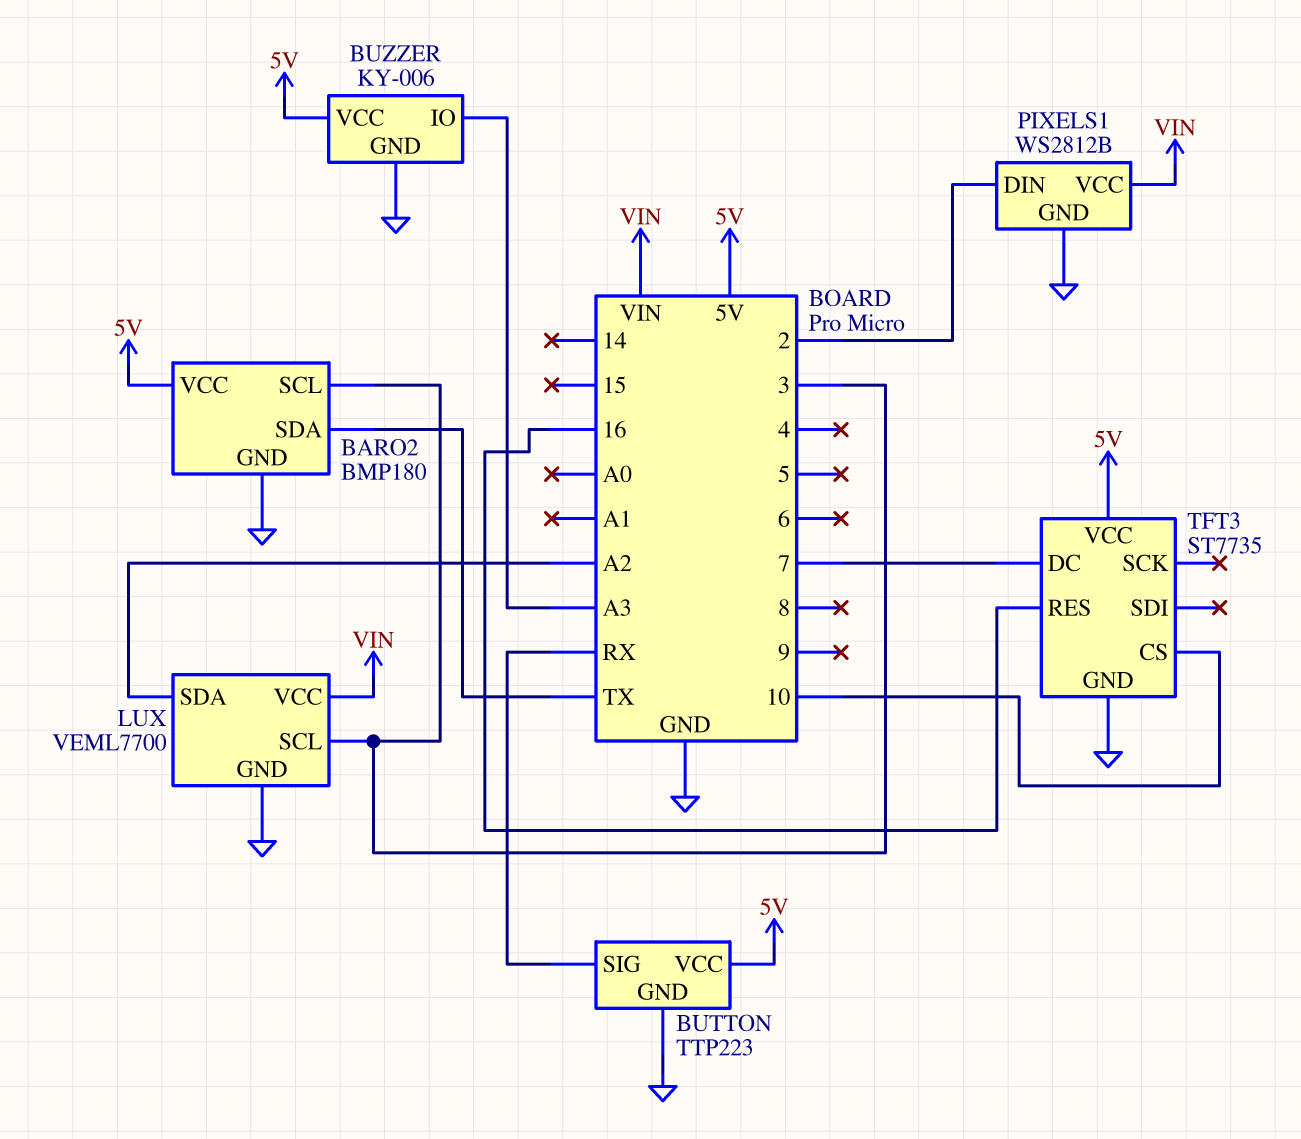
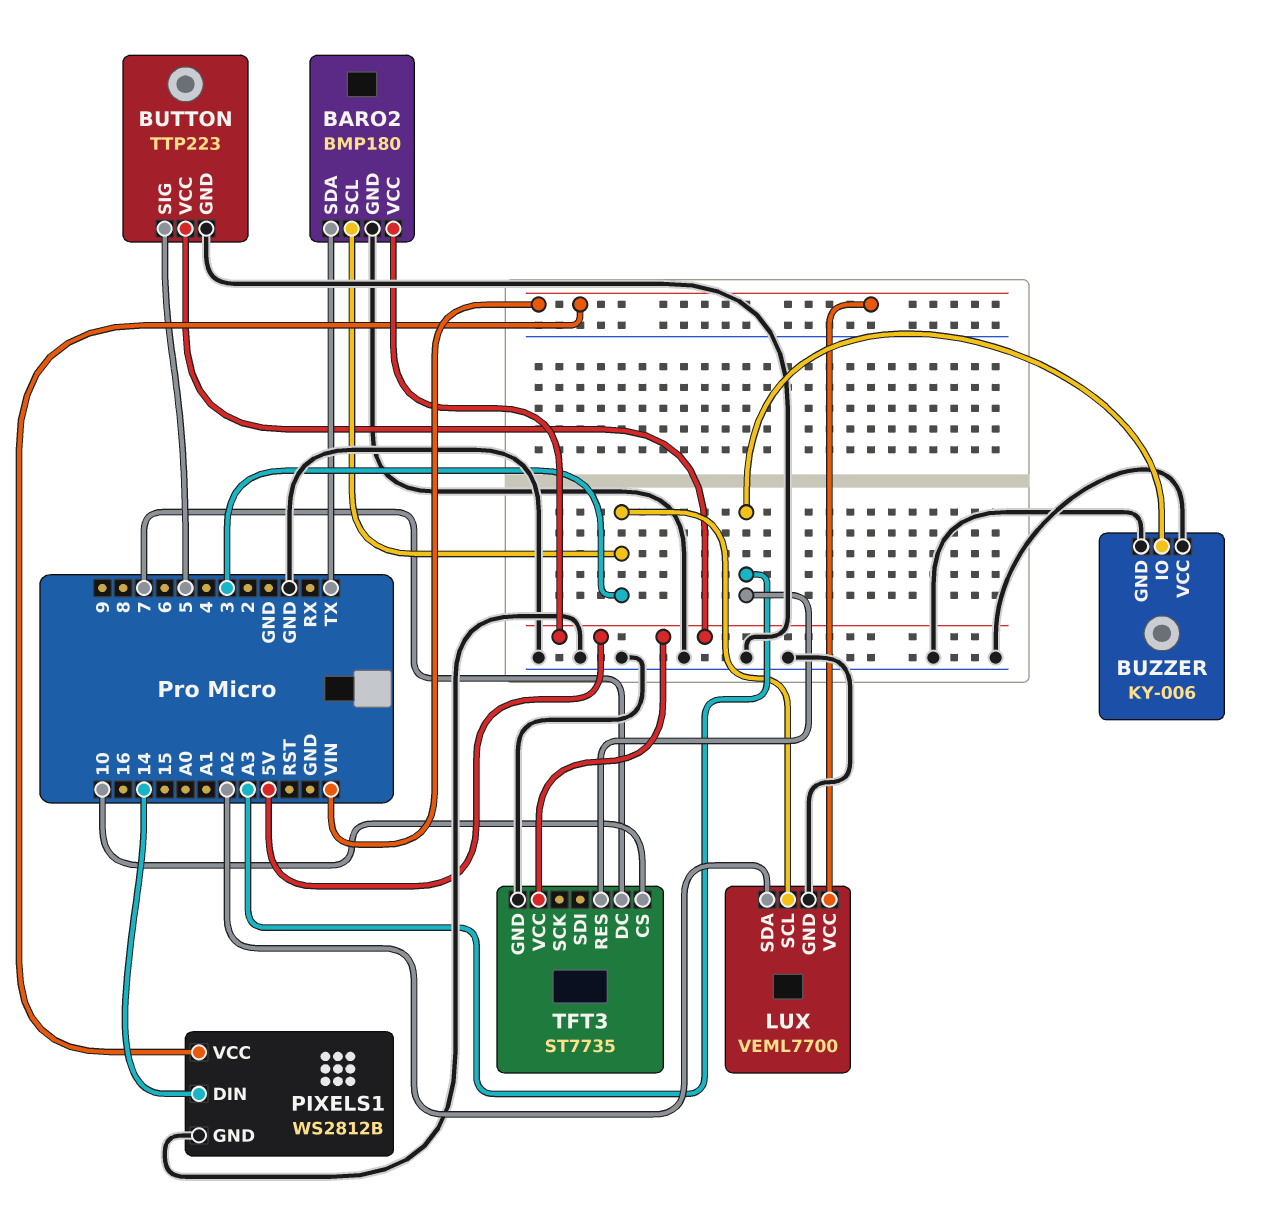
BUTTON pin SIG: RX -> 5
BUZZER pin VCC: 5V -> GND
PIXELS1 pin DIN: 2 -> 14
TFT3 pin RES: 16 -> A3

